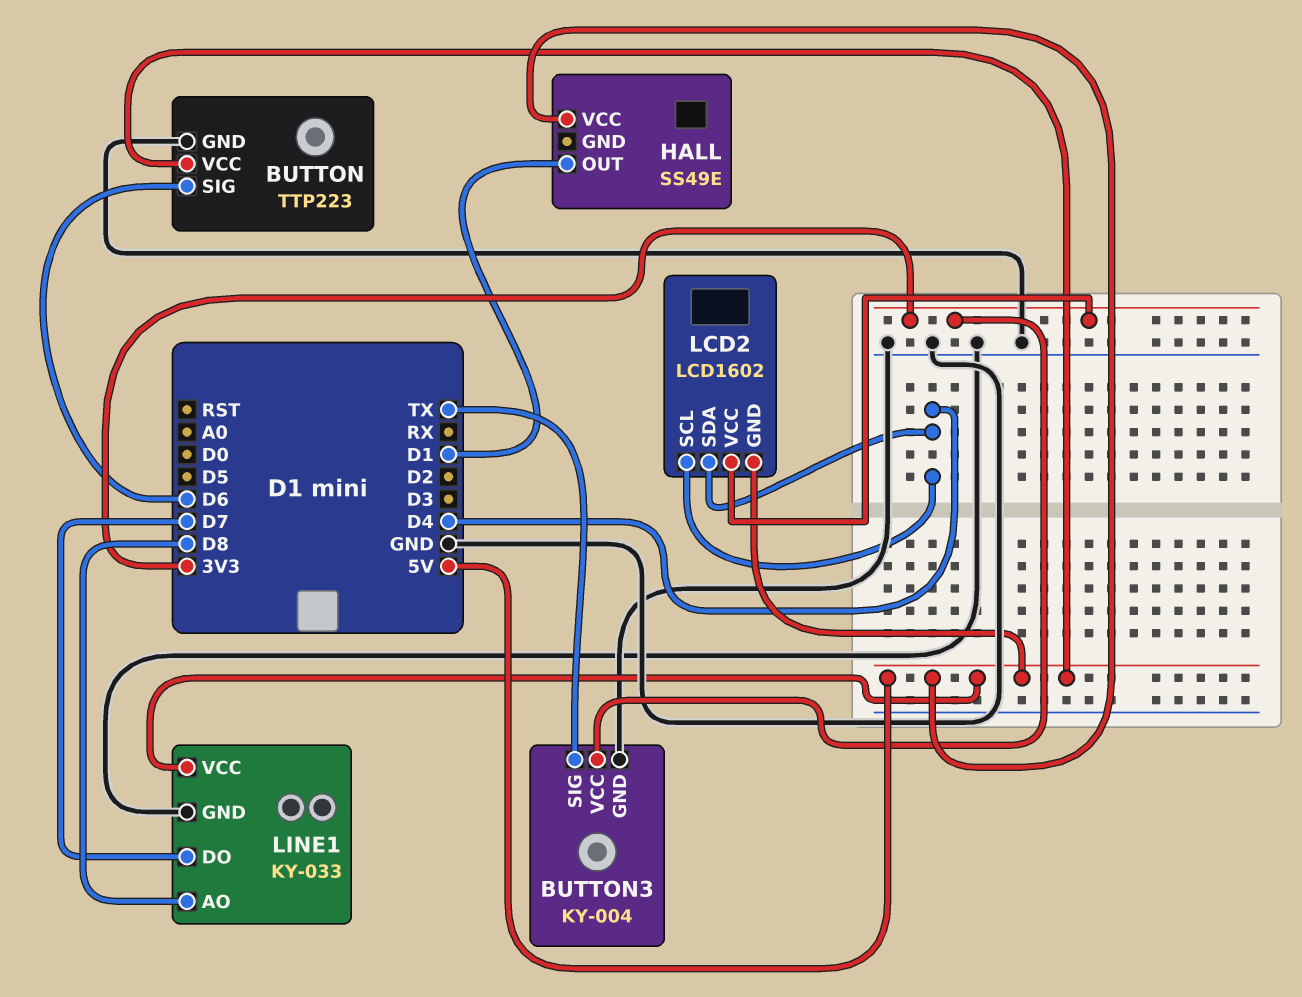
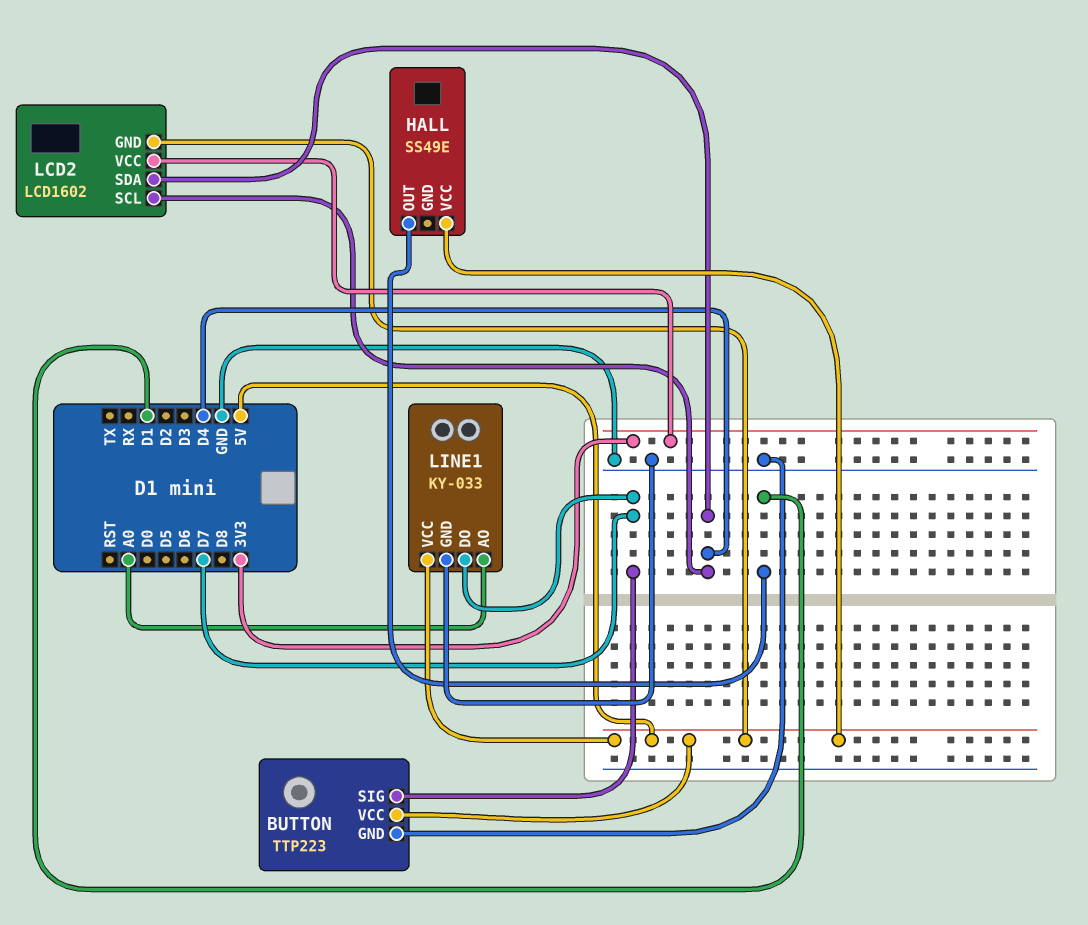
BUTTON pin SIG: D6 -> D7
BUTTON3: KY-004 -> none
BUTTON3 pin GND: GND -> none
BUTTON3 pin SIG: TX -> none
BUTTON3 pin VCC: 3V3 -> none
LINE1 pin AO: D8 -> A0

